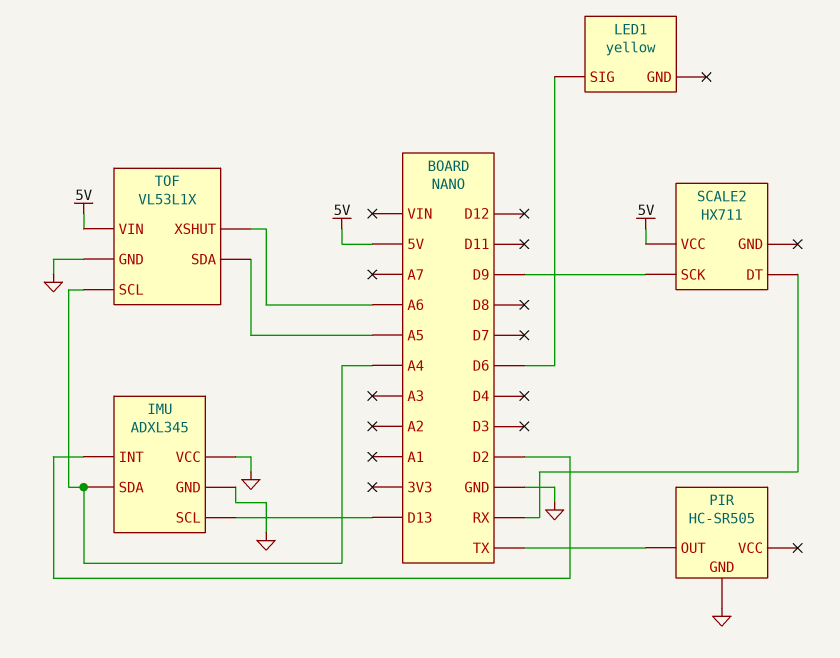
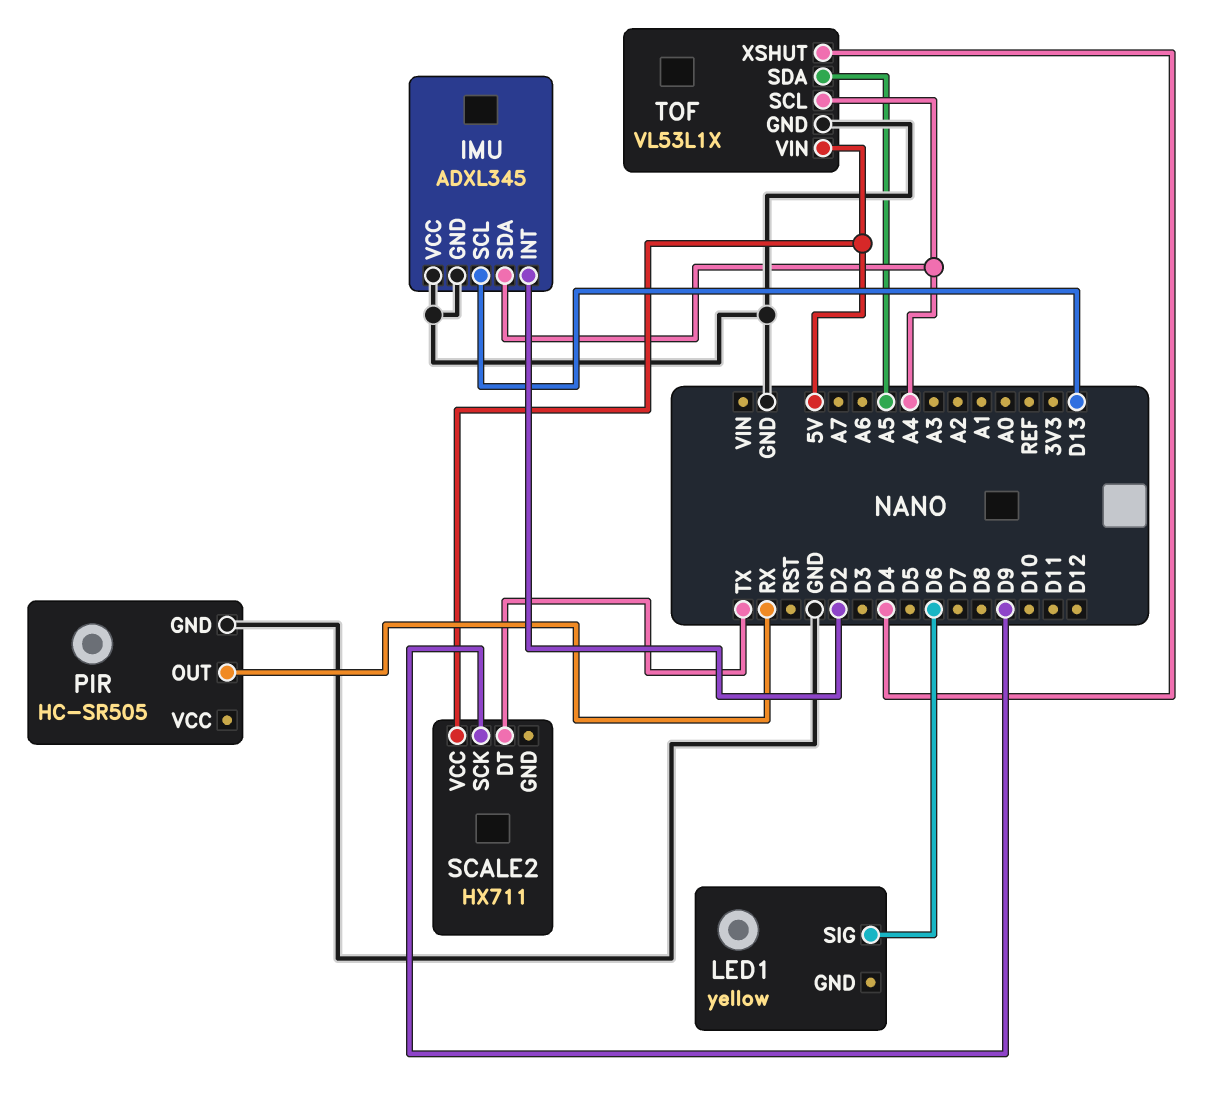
PIR pin OUT: TX -> RX
SCALE2 pin DT: RX -> TX
TOF pin XSHUT: A6 -> D4

